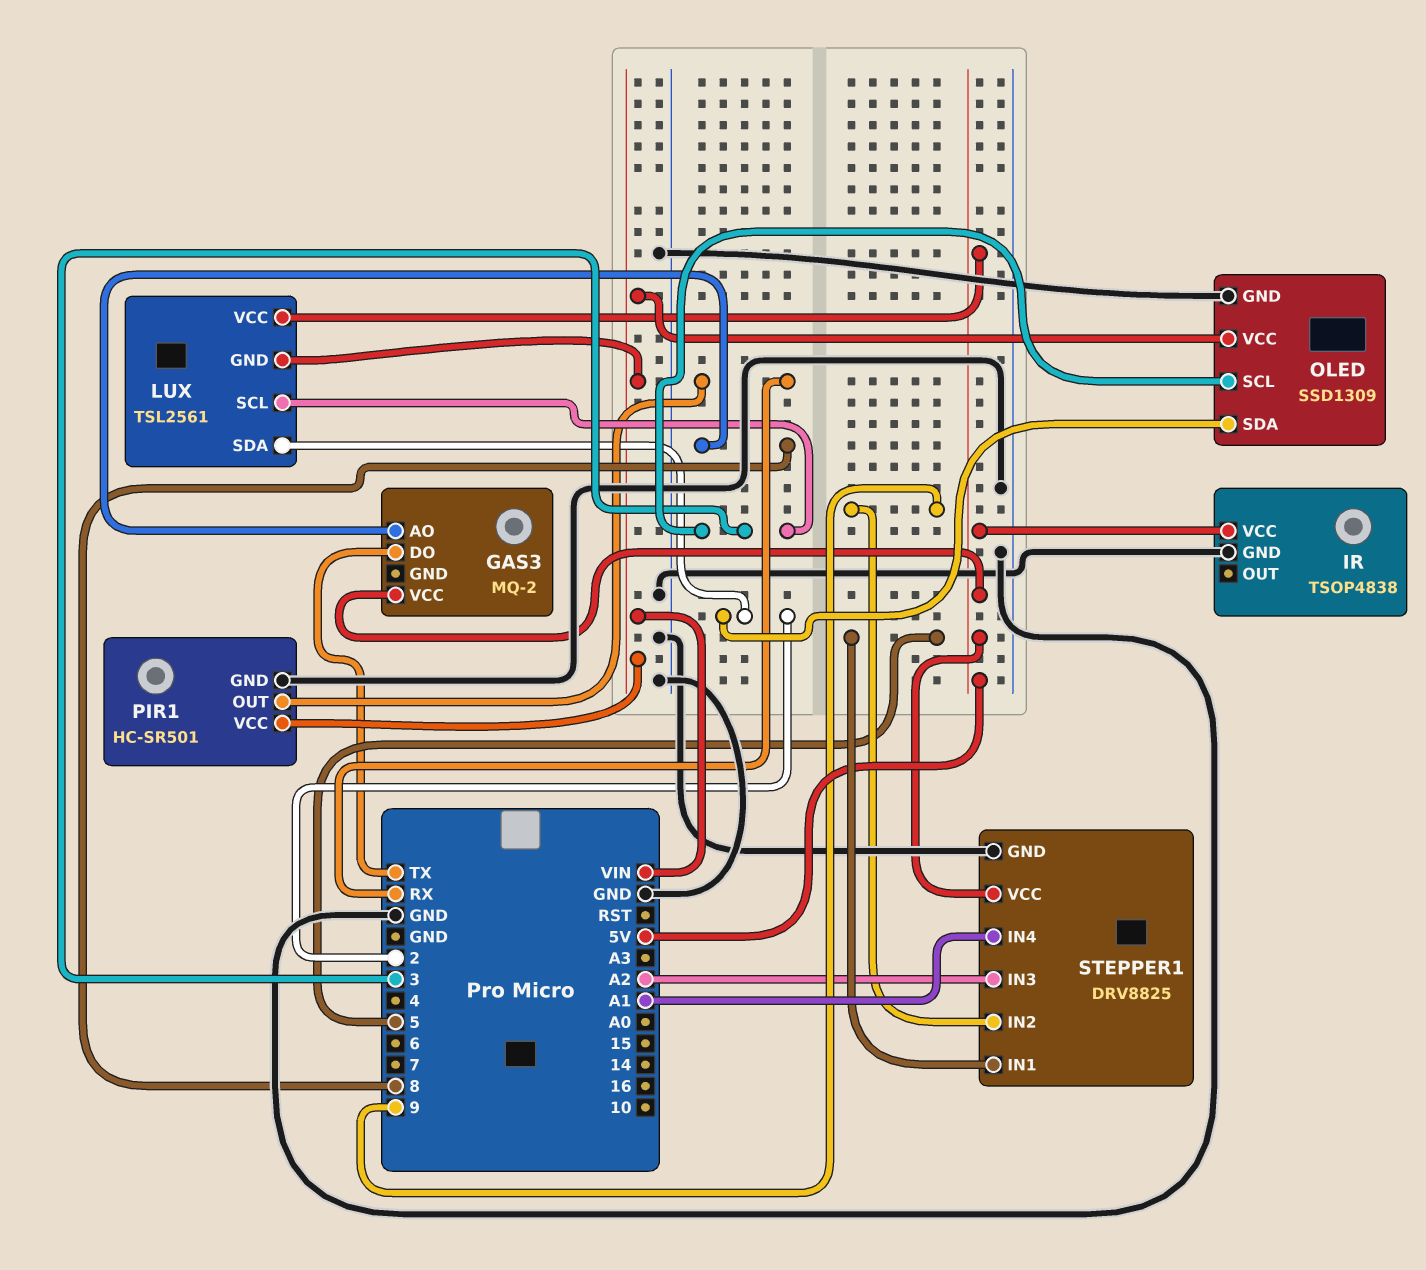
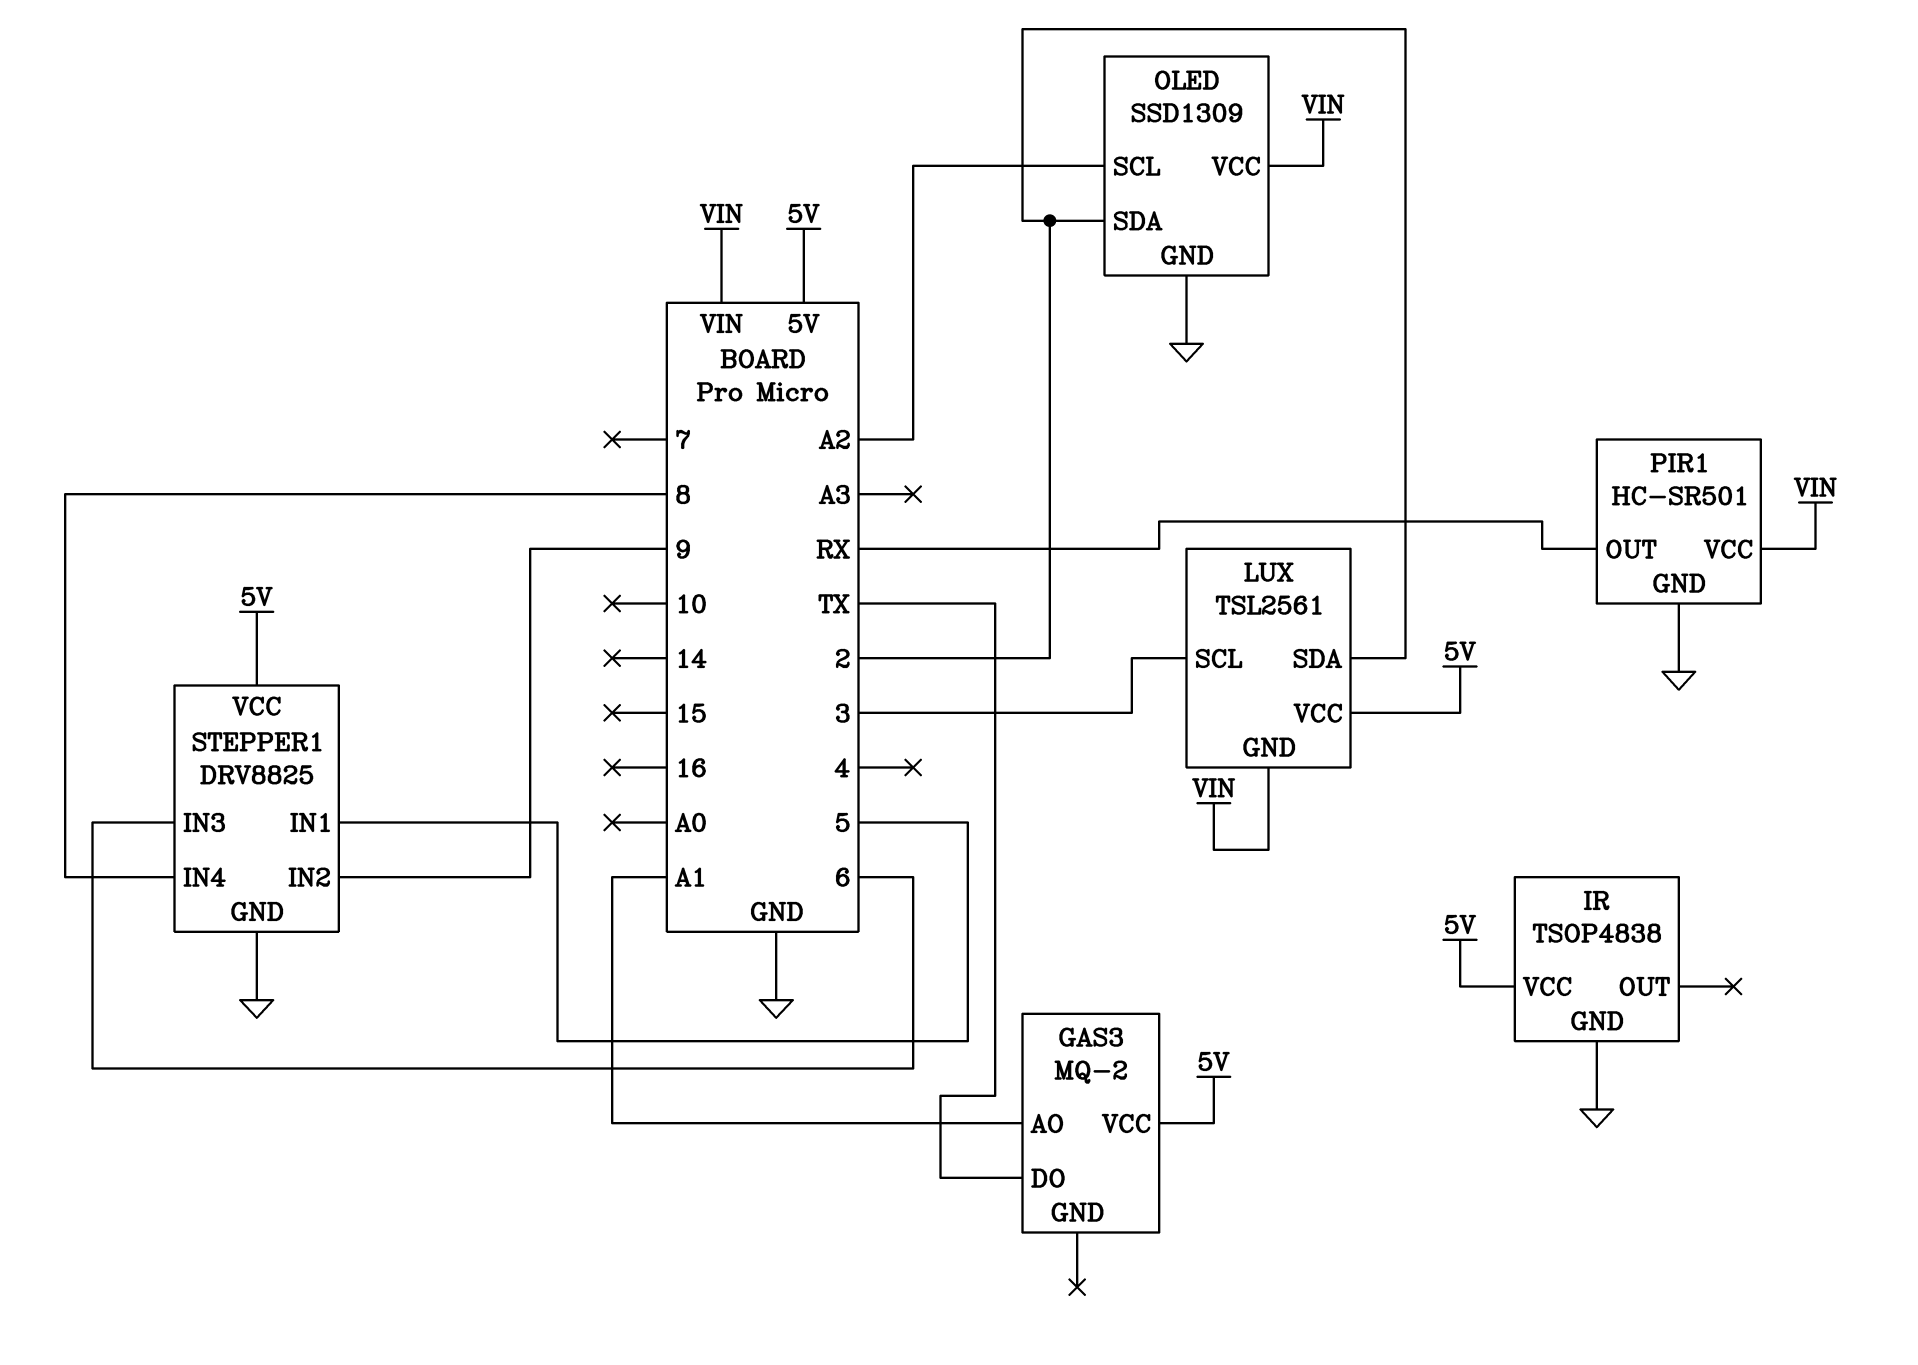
GAS3 pin AO: 8 -> A1
OLED pin SCL: 3 -> A2
STEPPER1 pin IN3: A2 -> 6
STEPPER1 pin IN4: A1 -> 8

